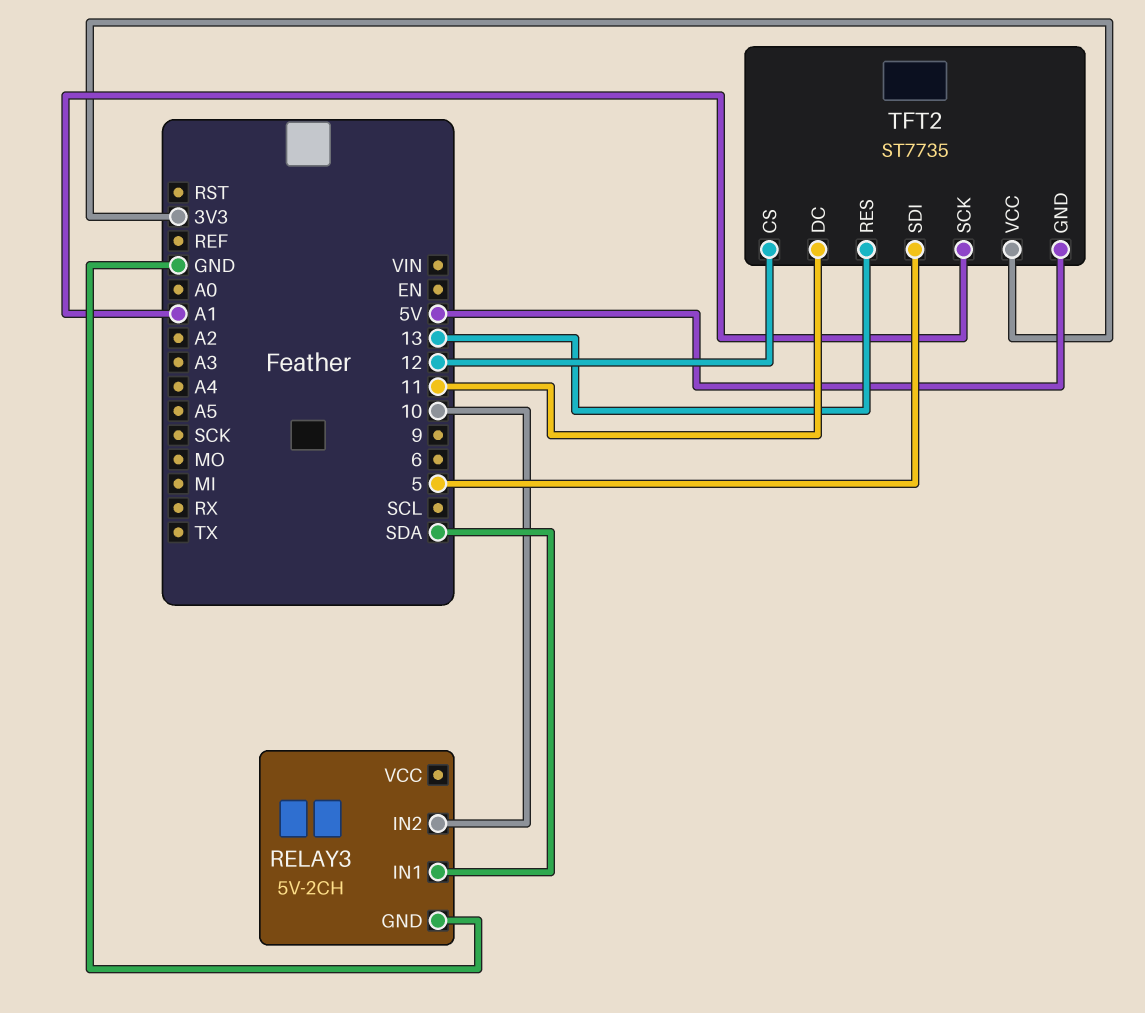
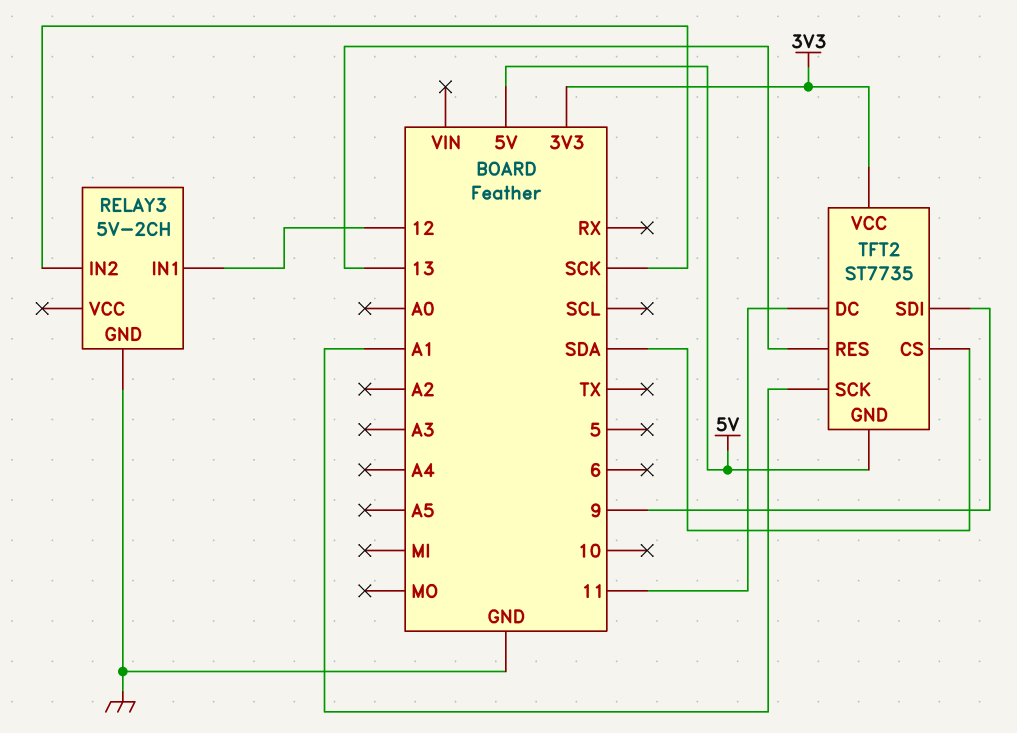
RELAY3 pin IN1: SDA -> 12
RELAY3 pin IN2: 10 -> SCK
TFT2 pin CS: 12 -> SDA
TFT2 pin SDI: 5 -> 9

